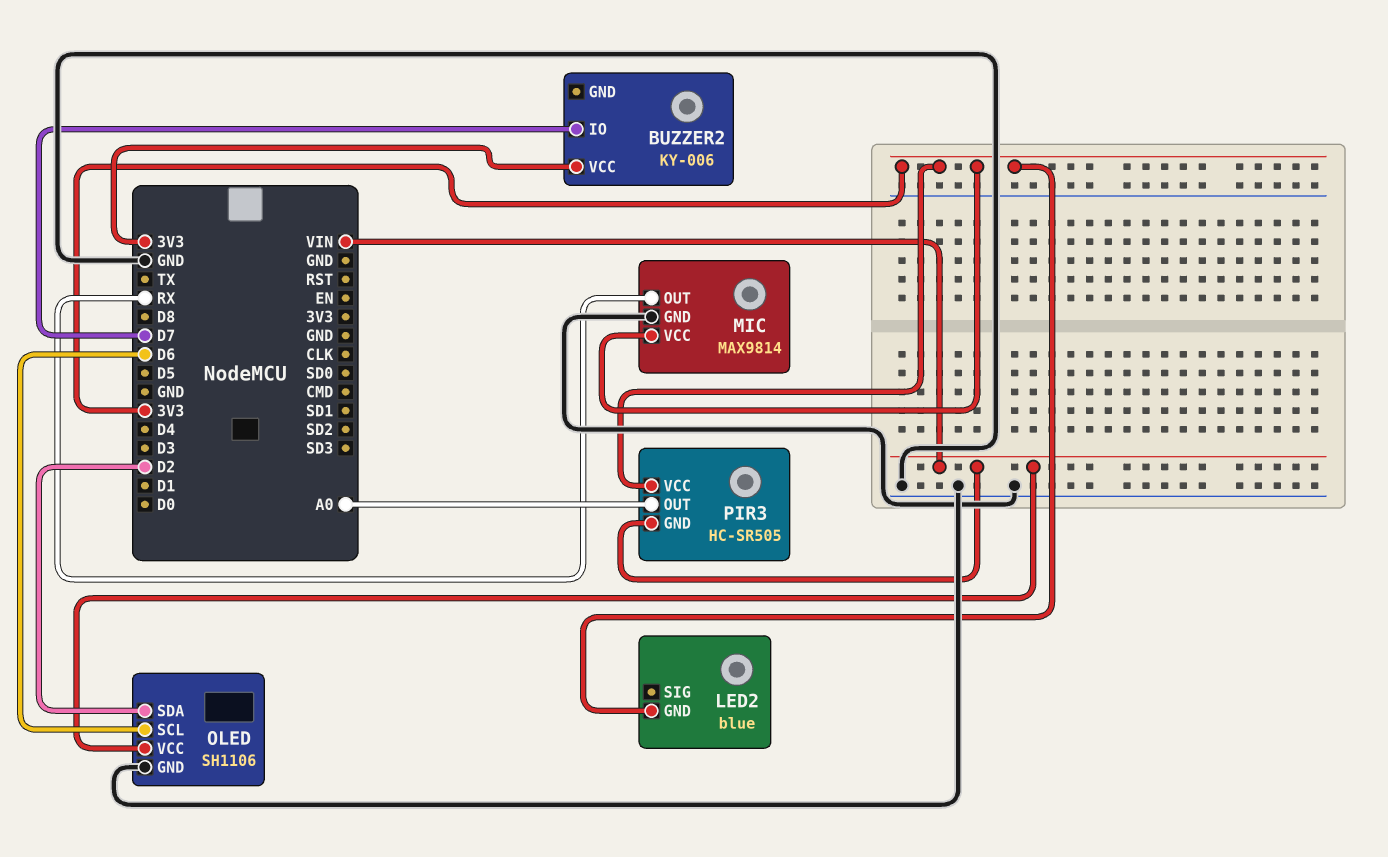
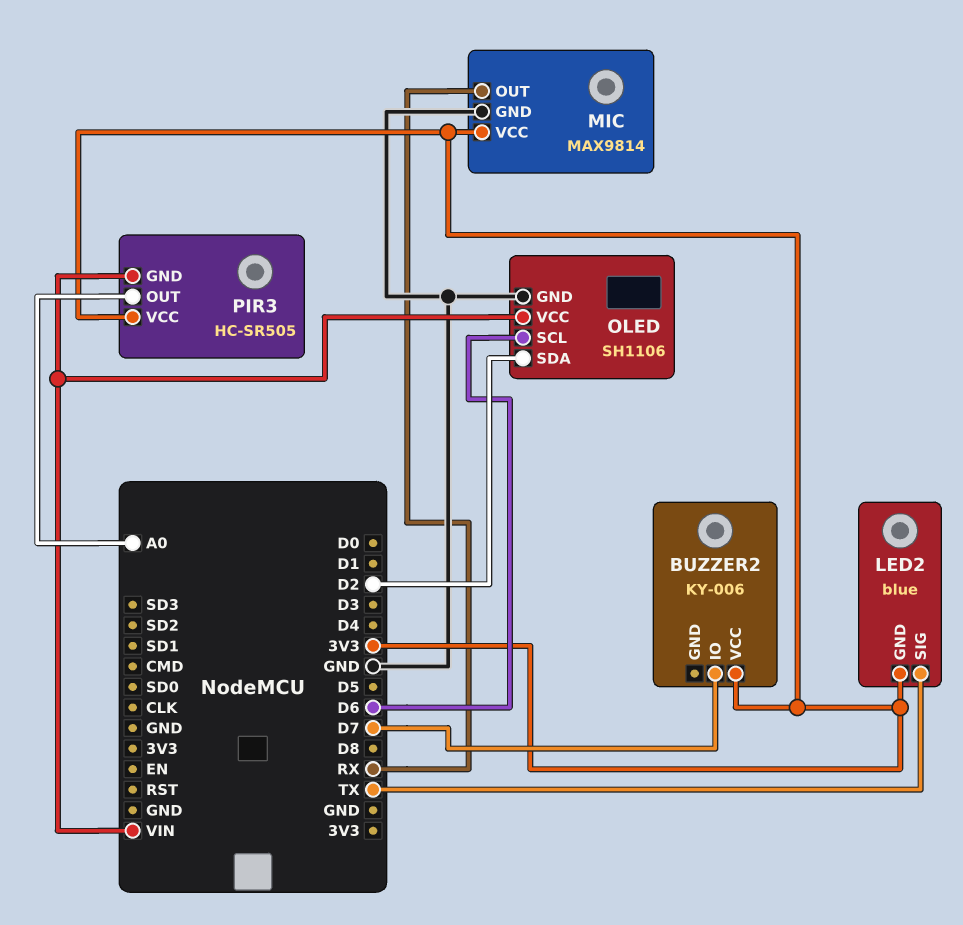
LED2 pin SIG: none -> TX

